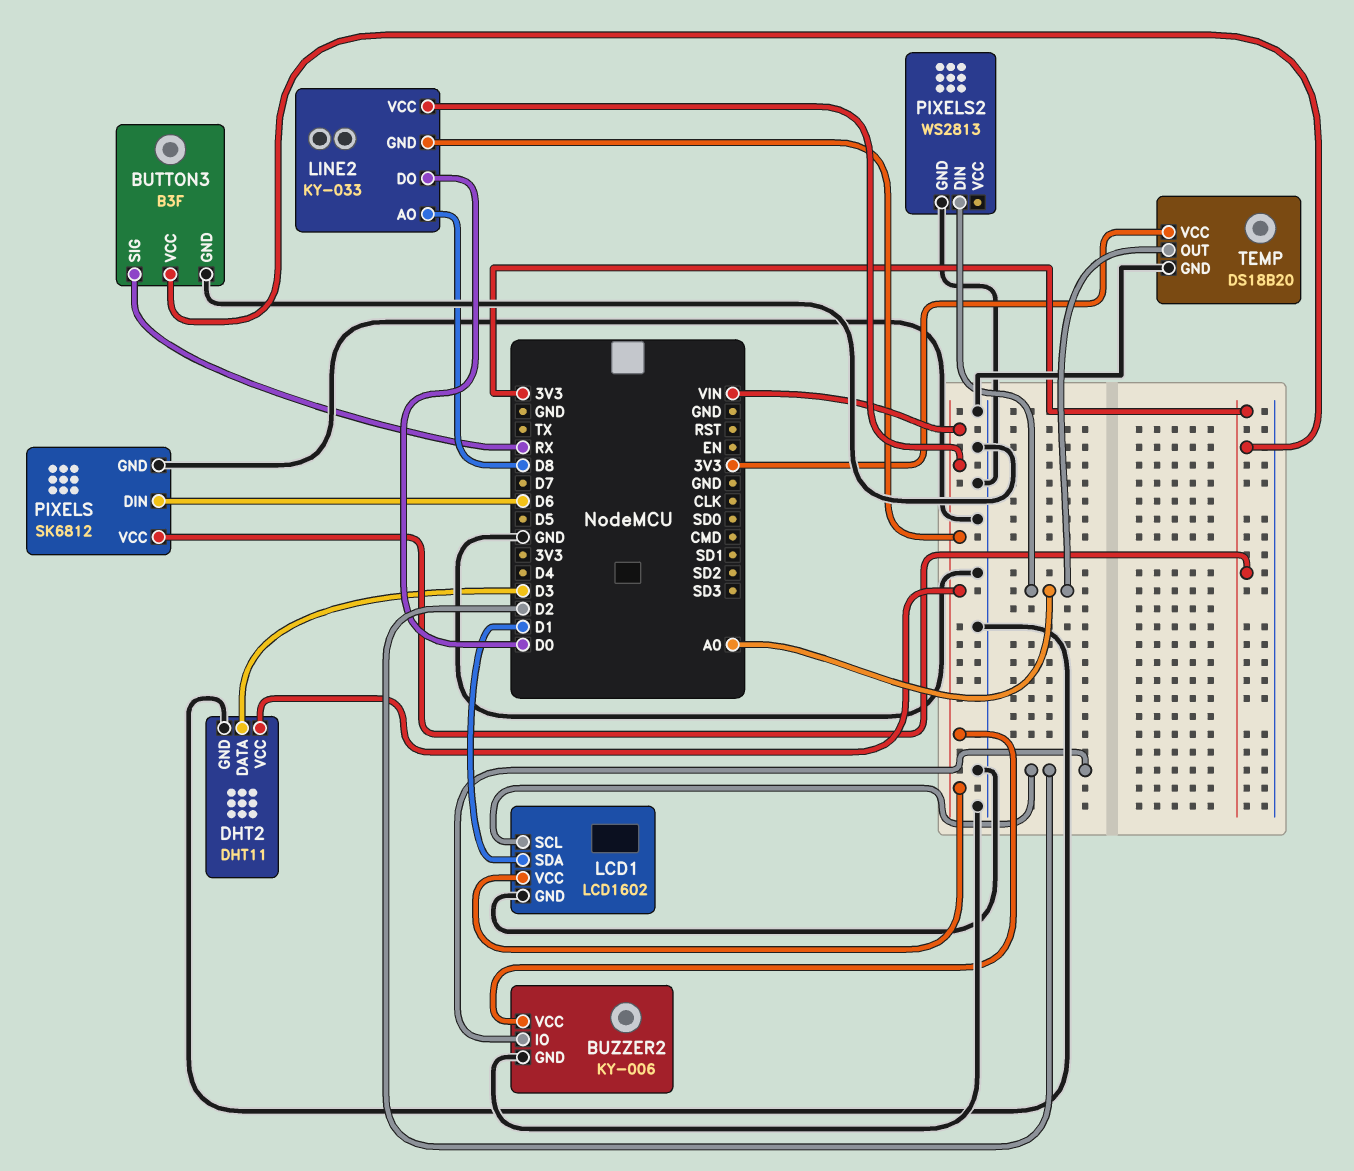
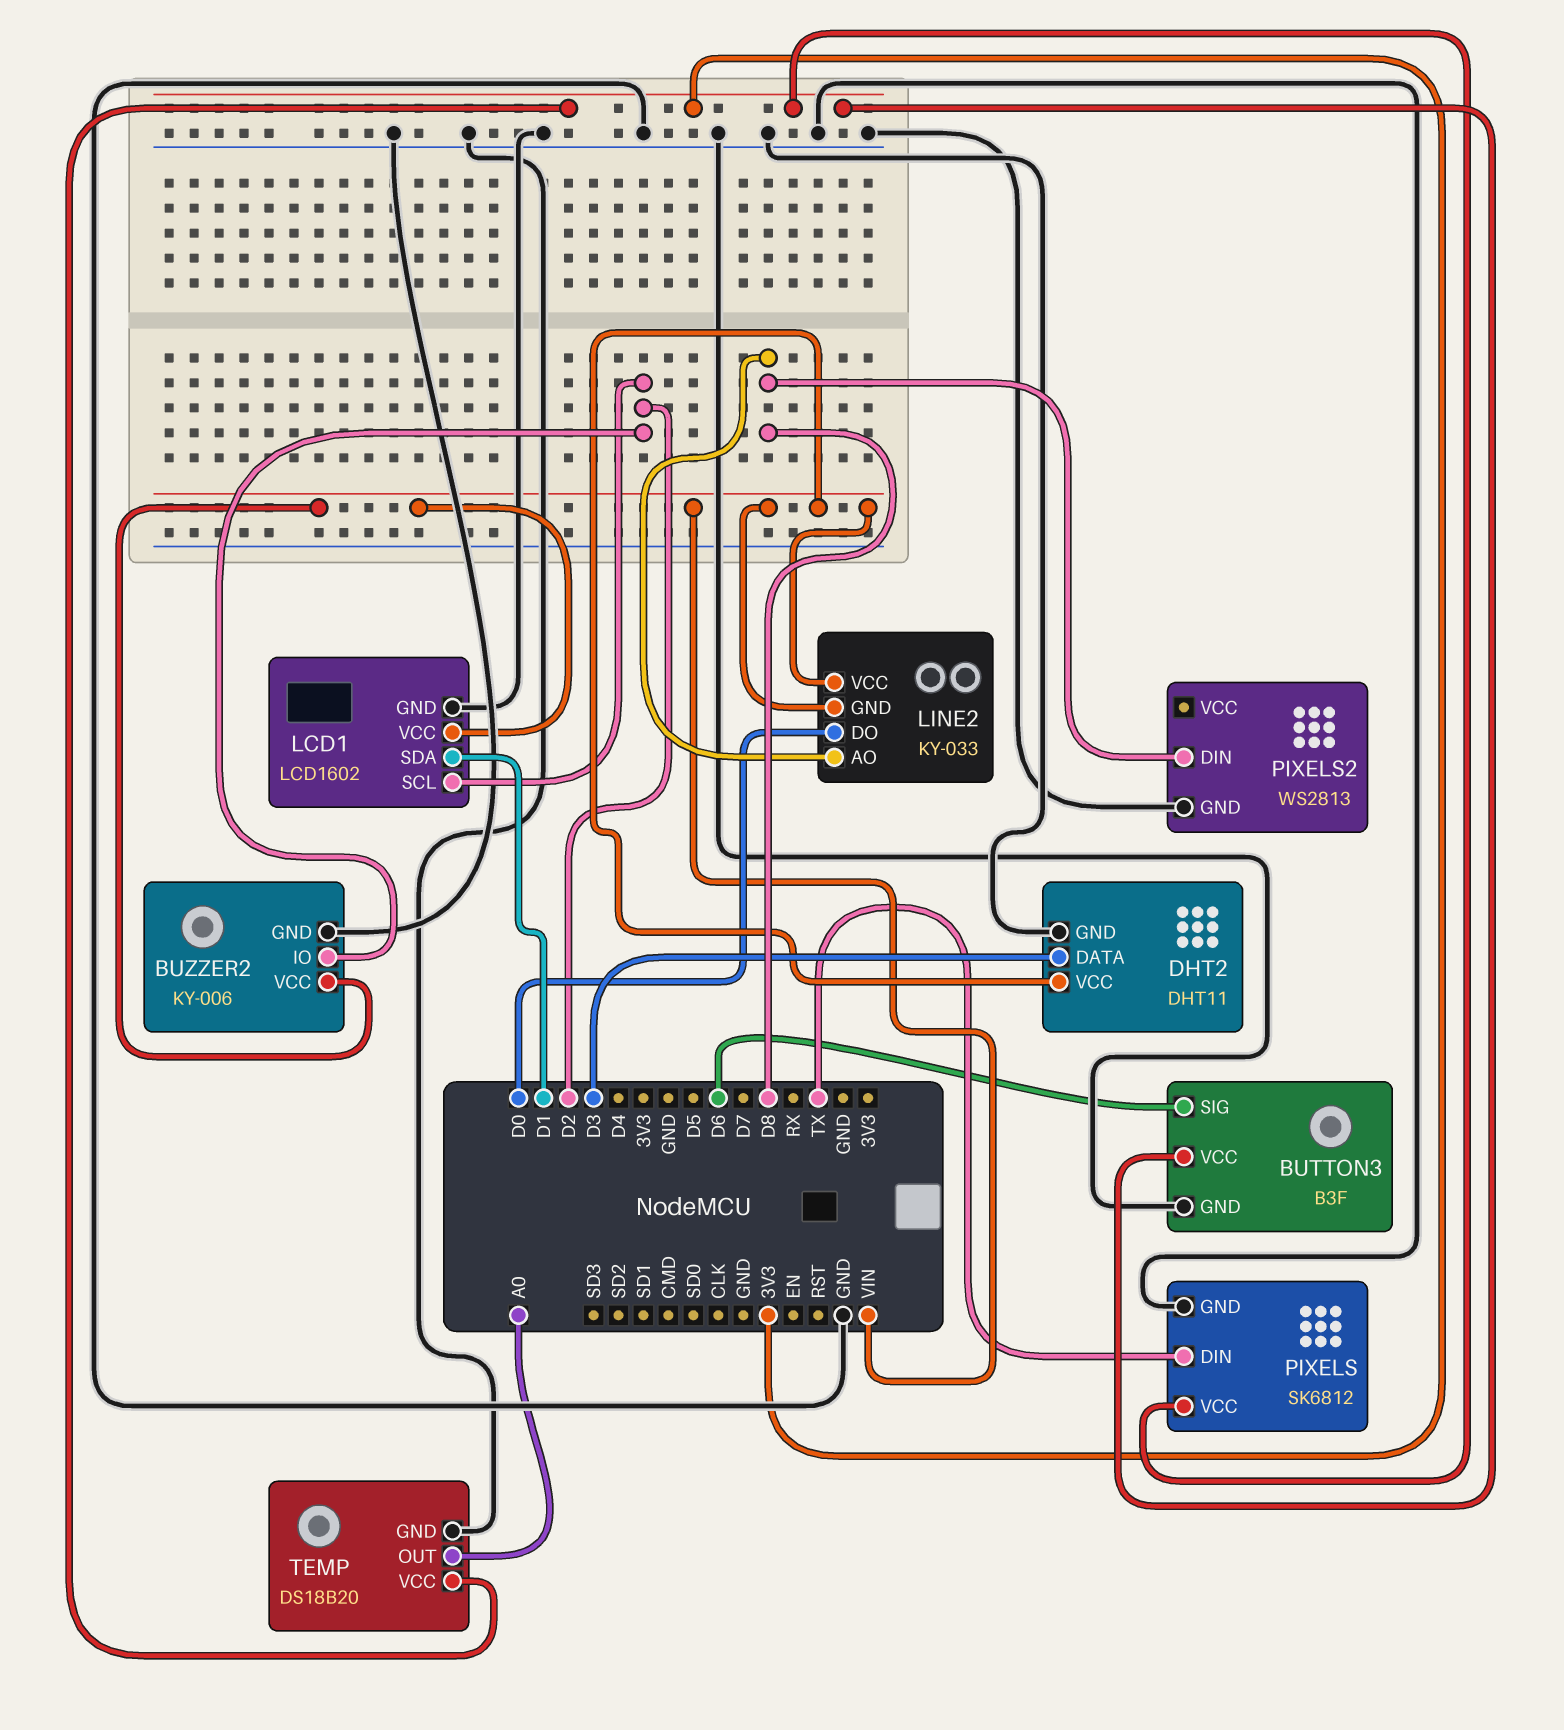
BUTTON3 pin SIG: RX -> D6
PIXELS pin DIN: D6 -> TX
PIXELS2 pin DIN: A0 -> D8

